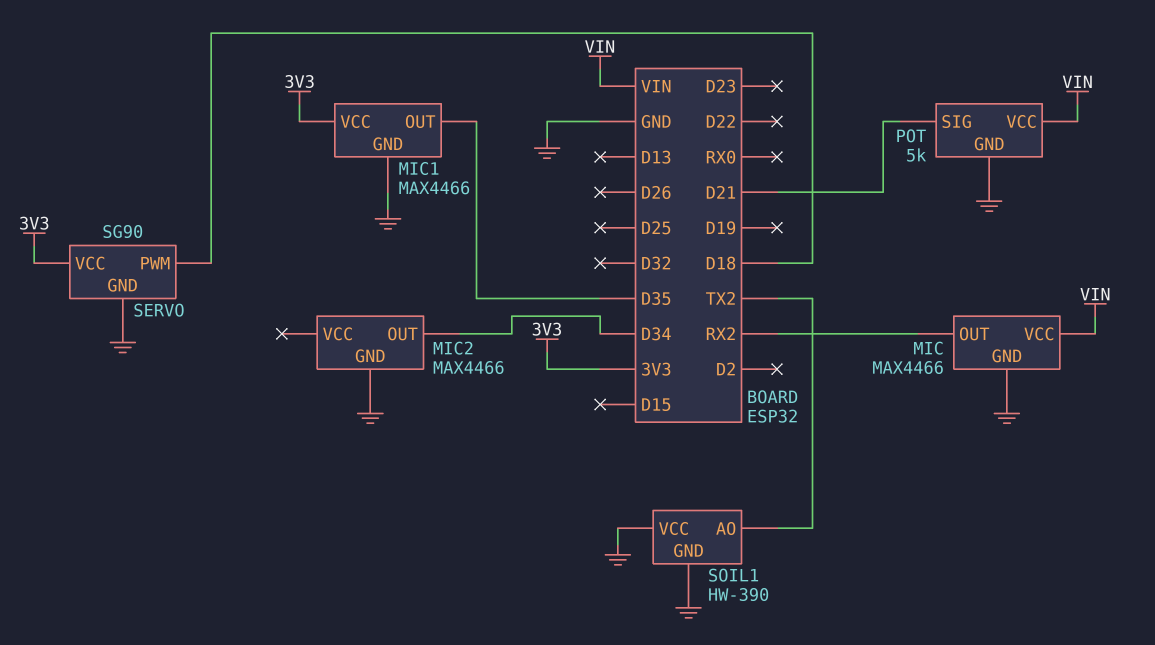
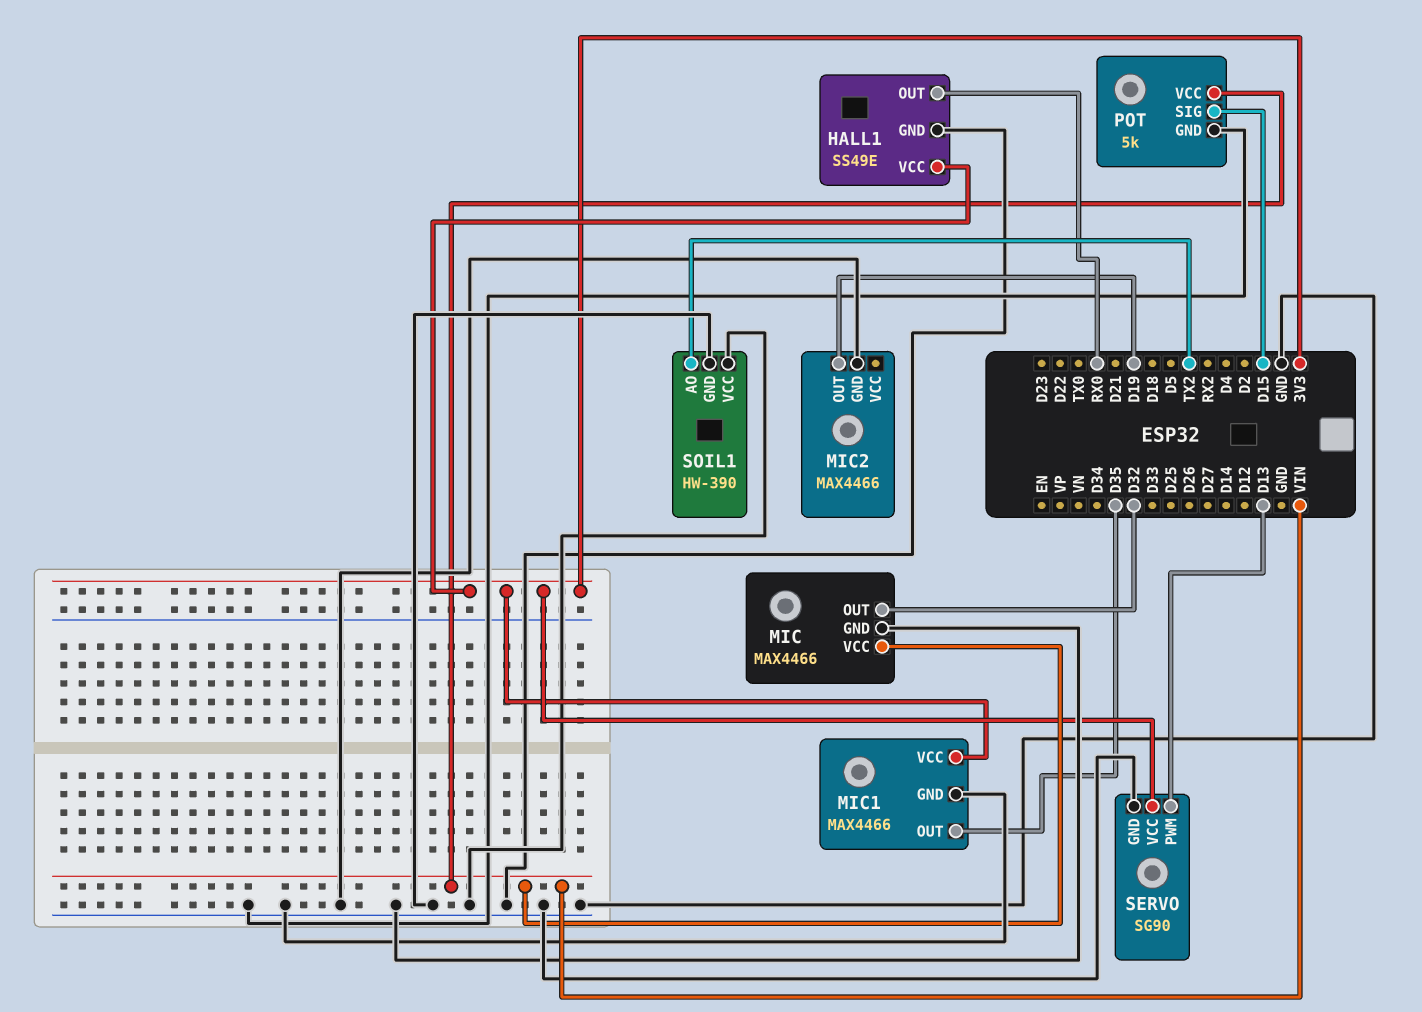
HALL1: none -> SS49E
HALL1 pin GND: none -> GND
HALL1 pin OUT: none -> RX0
HALL1 pin VCC: none -> 3V3
MIC pin OUT: RX2 -> D32
MIC2 pin OUT: D34 -> D19
POT pin SIG: D21 -> D15
SERVO pin PWM: D18 -> D13

